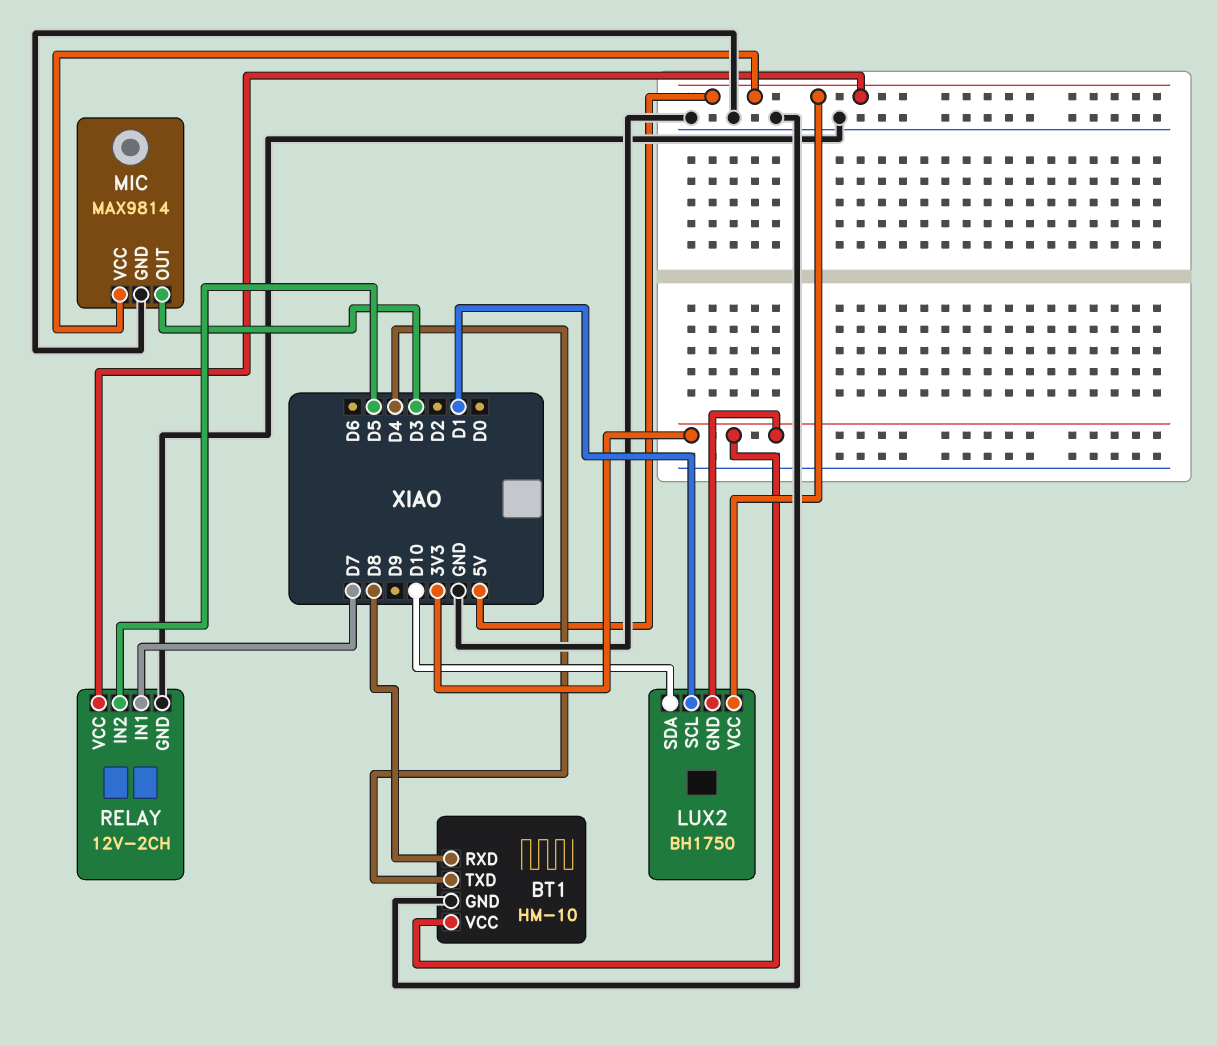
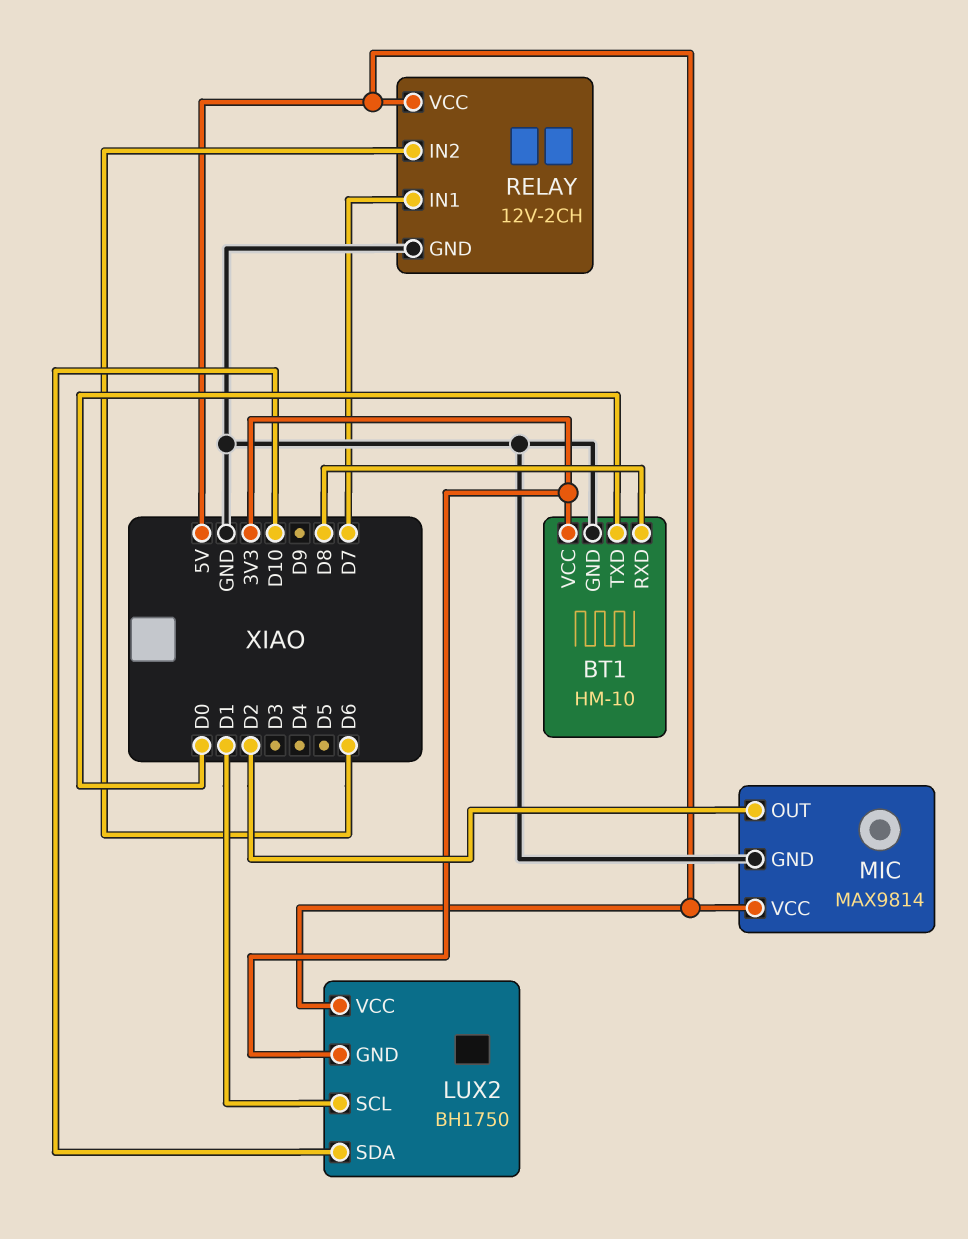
BT1 pin TXD: D4 -> D0
MIC pin OUT: D3 -> D2
RELAY pin IN2: D5 -> D6

